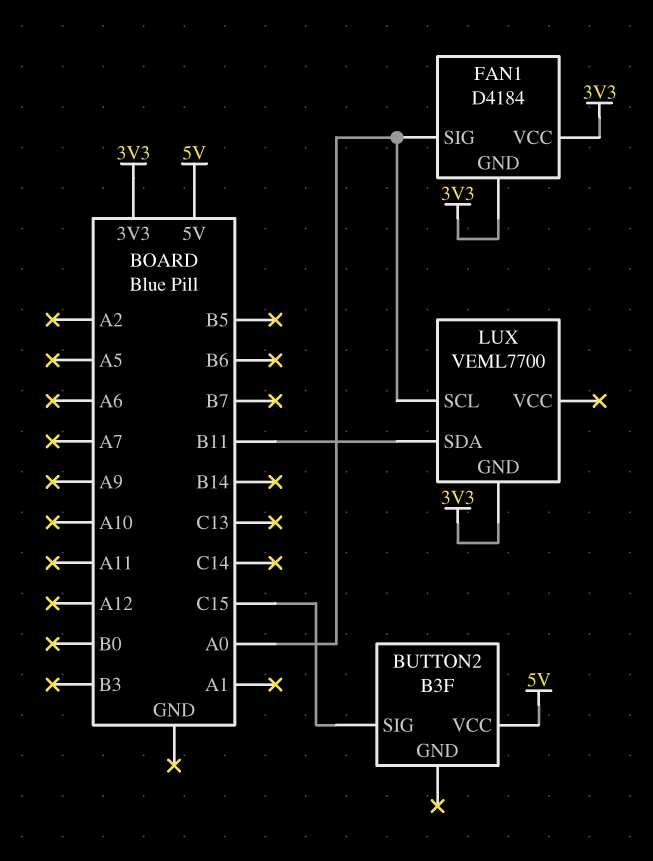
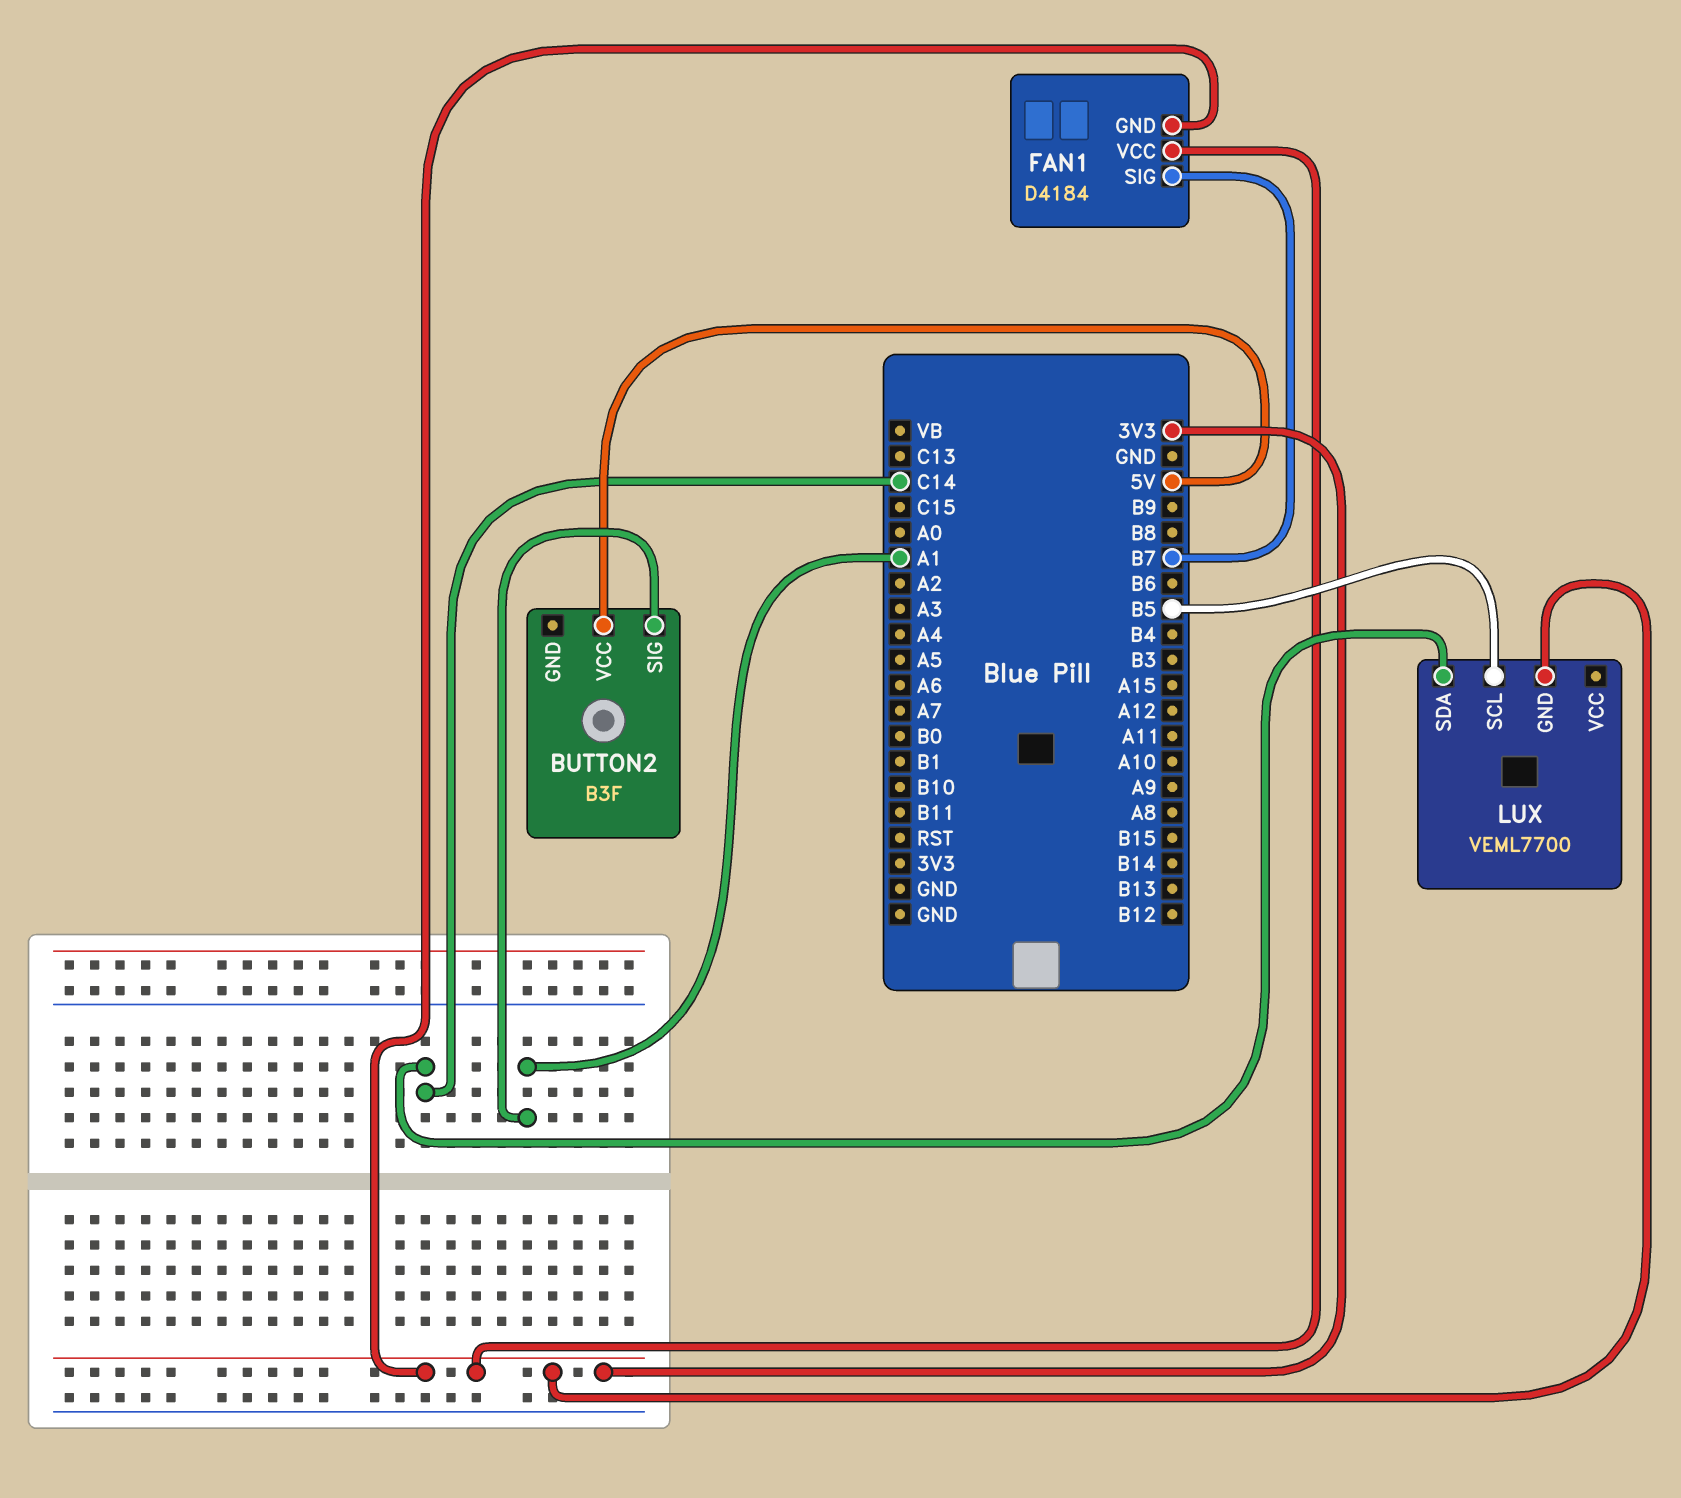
BUTTON2 pin SIG: C15 -> A1
FAN1 pin SIG: A0 -> B7
LUX pin SCL: A0 -> B5
LUX pin SDA: B11 -> C14

